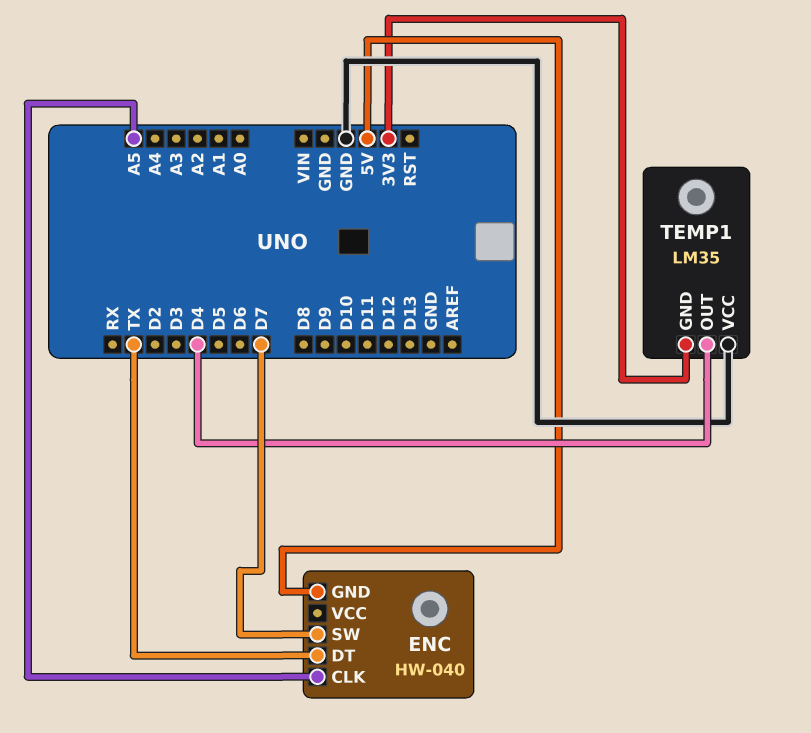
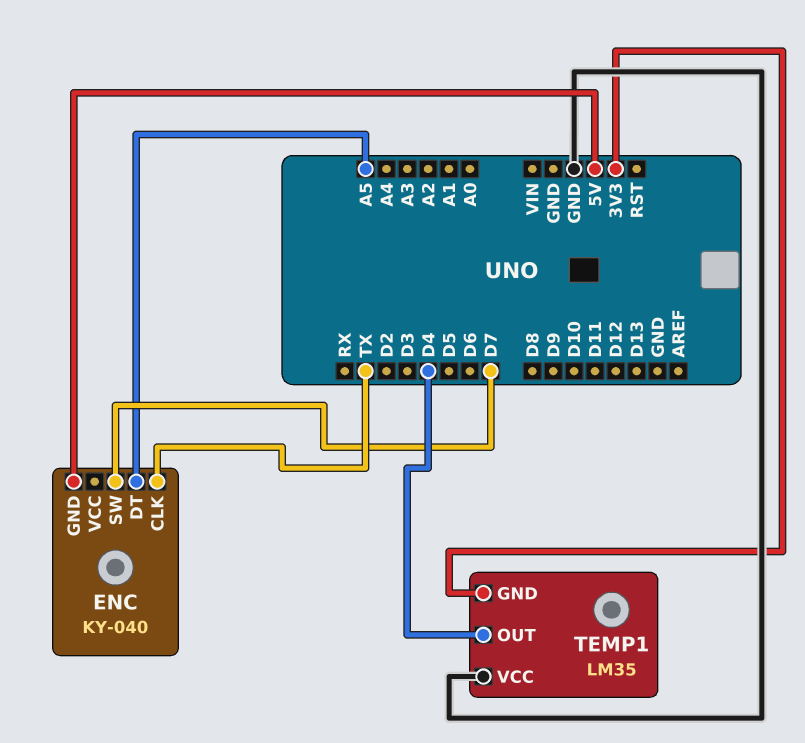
ENC: HW-040 -> KY-040
ENC pin CLK: A5 -> TX
ENC pin DT: TX -> A5

